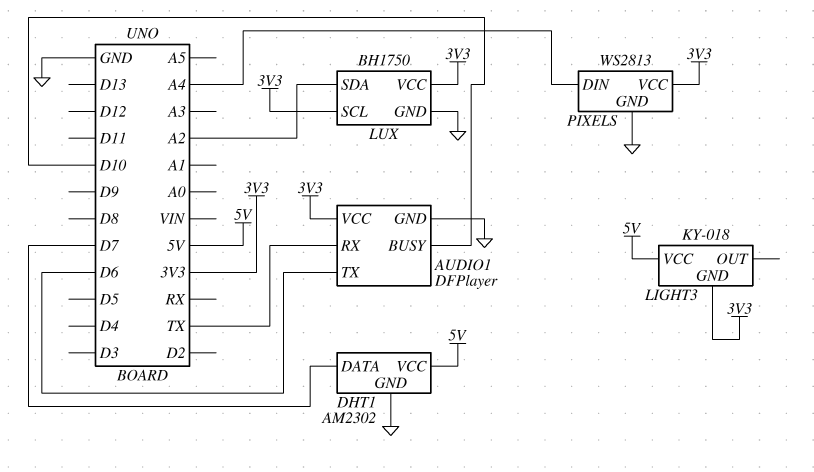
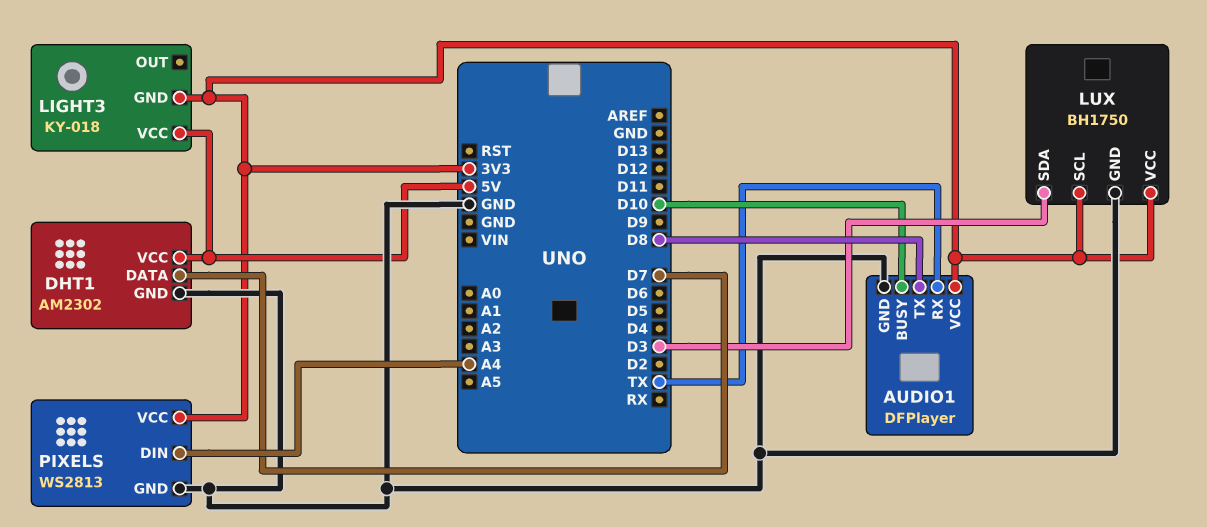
AUDIO1 pin TX: D6 -> D8
LUX pin SDA: A2 -> D3

